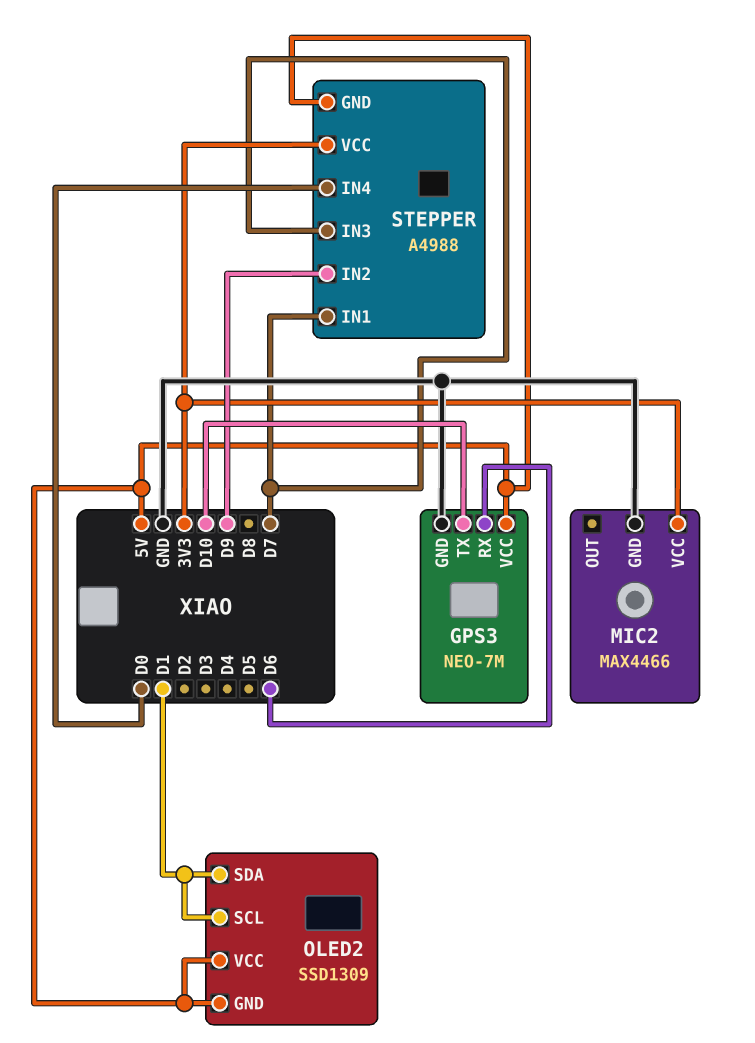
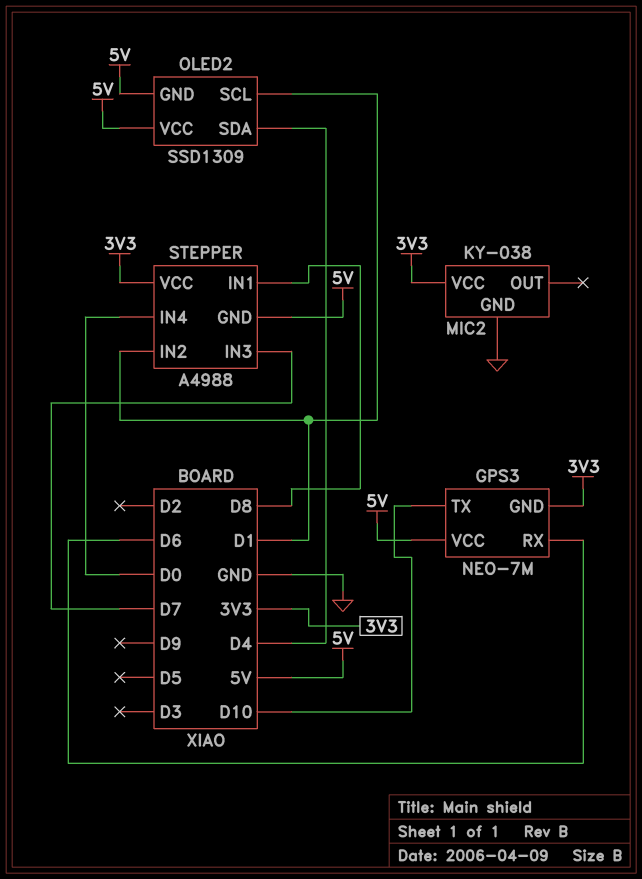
GPS3 pin GND: GND -> 3V3
MIC2: MAX4466 -> KY-038
OLED2 pin SDA: D1 -> D4
STEPPER pin IN1: D7 -> D8
STEPPER pin IN2: D9 -> D1

